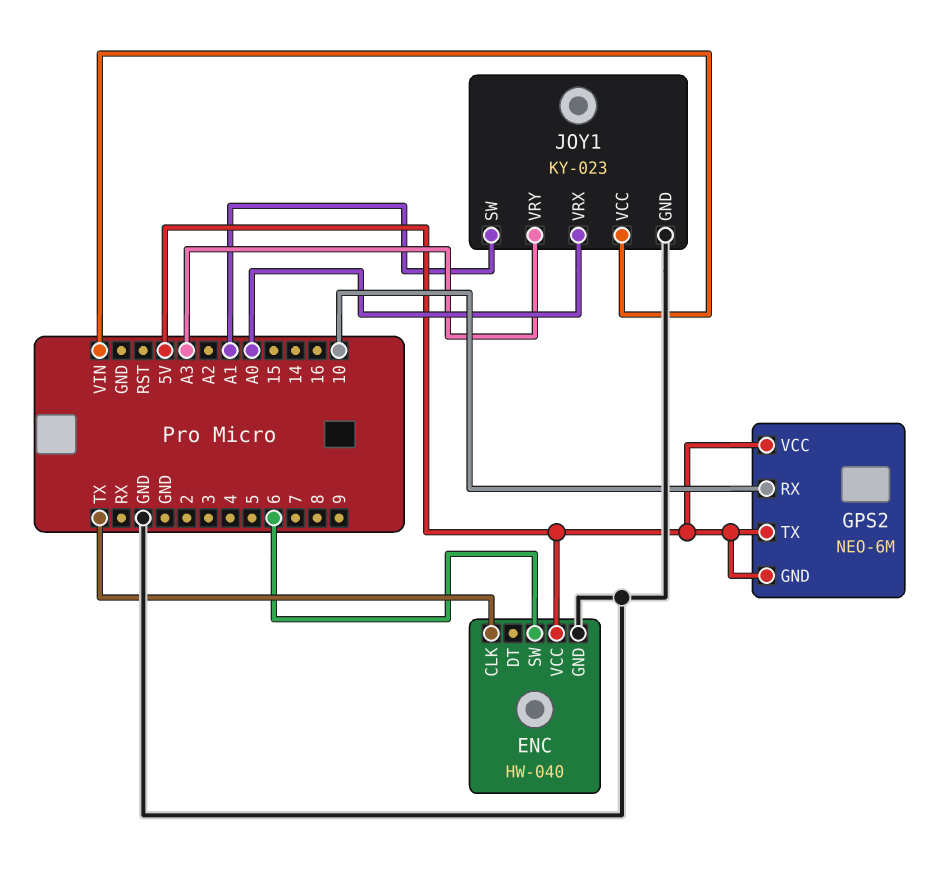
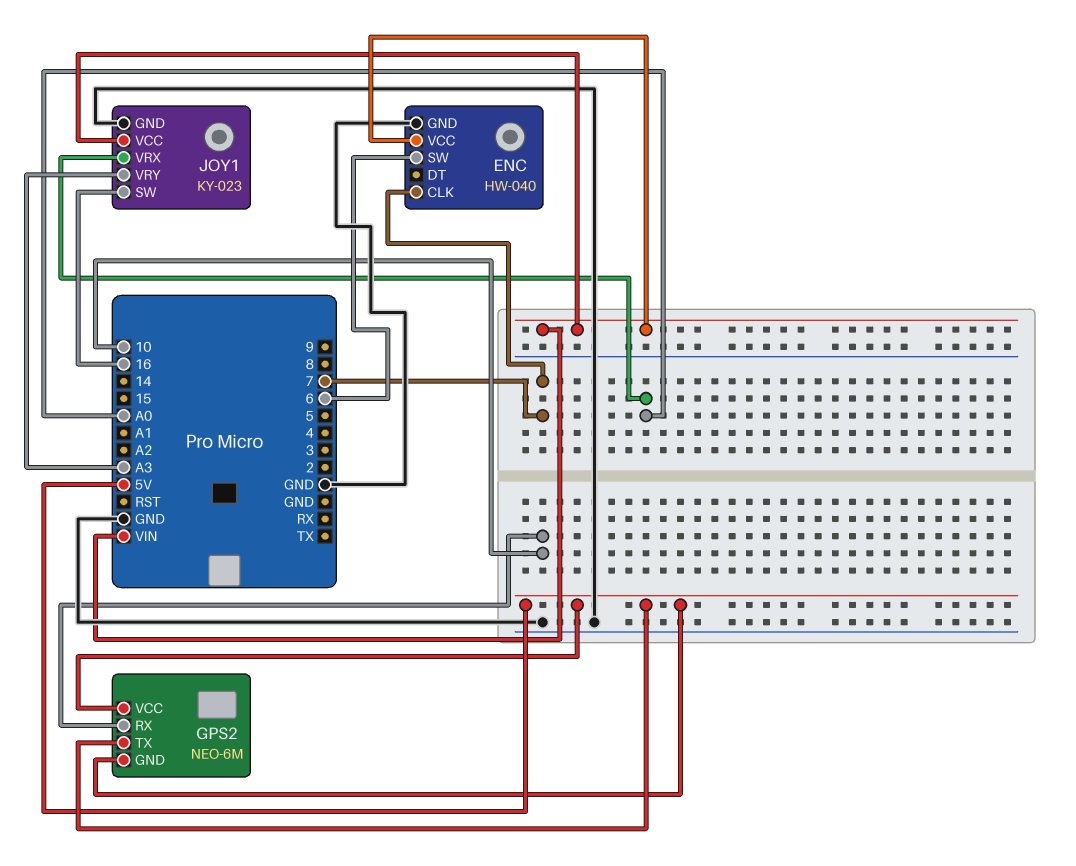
ENC pin CLK: TX -> 7
ENC pin VCC: 5V -> VIN
JOY1 pin SW: A1 -> 16

